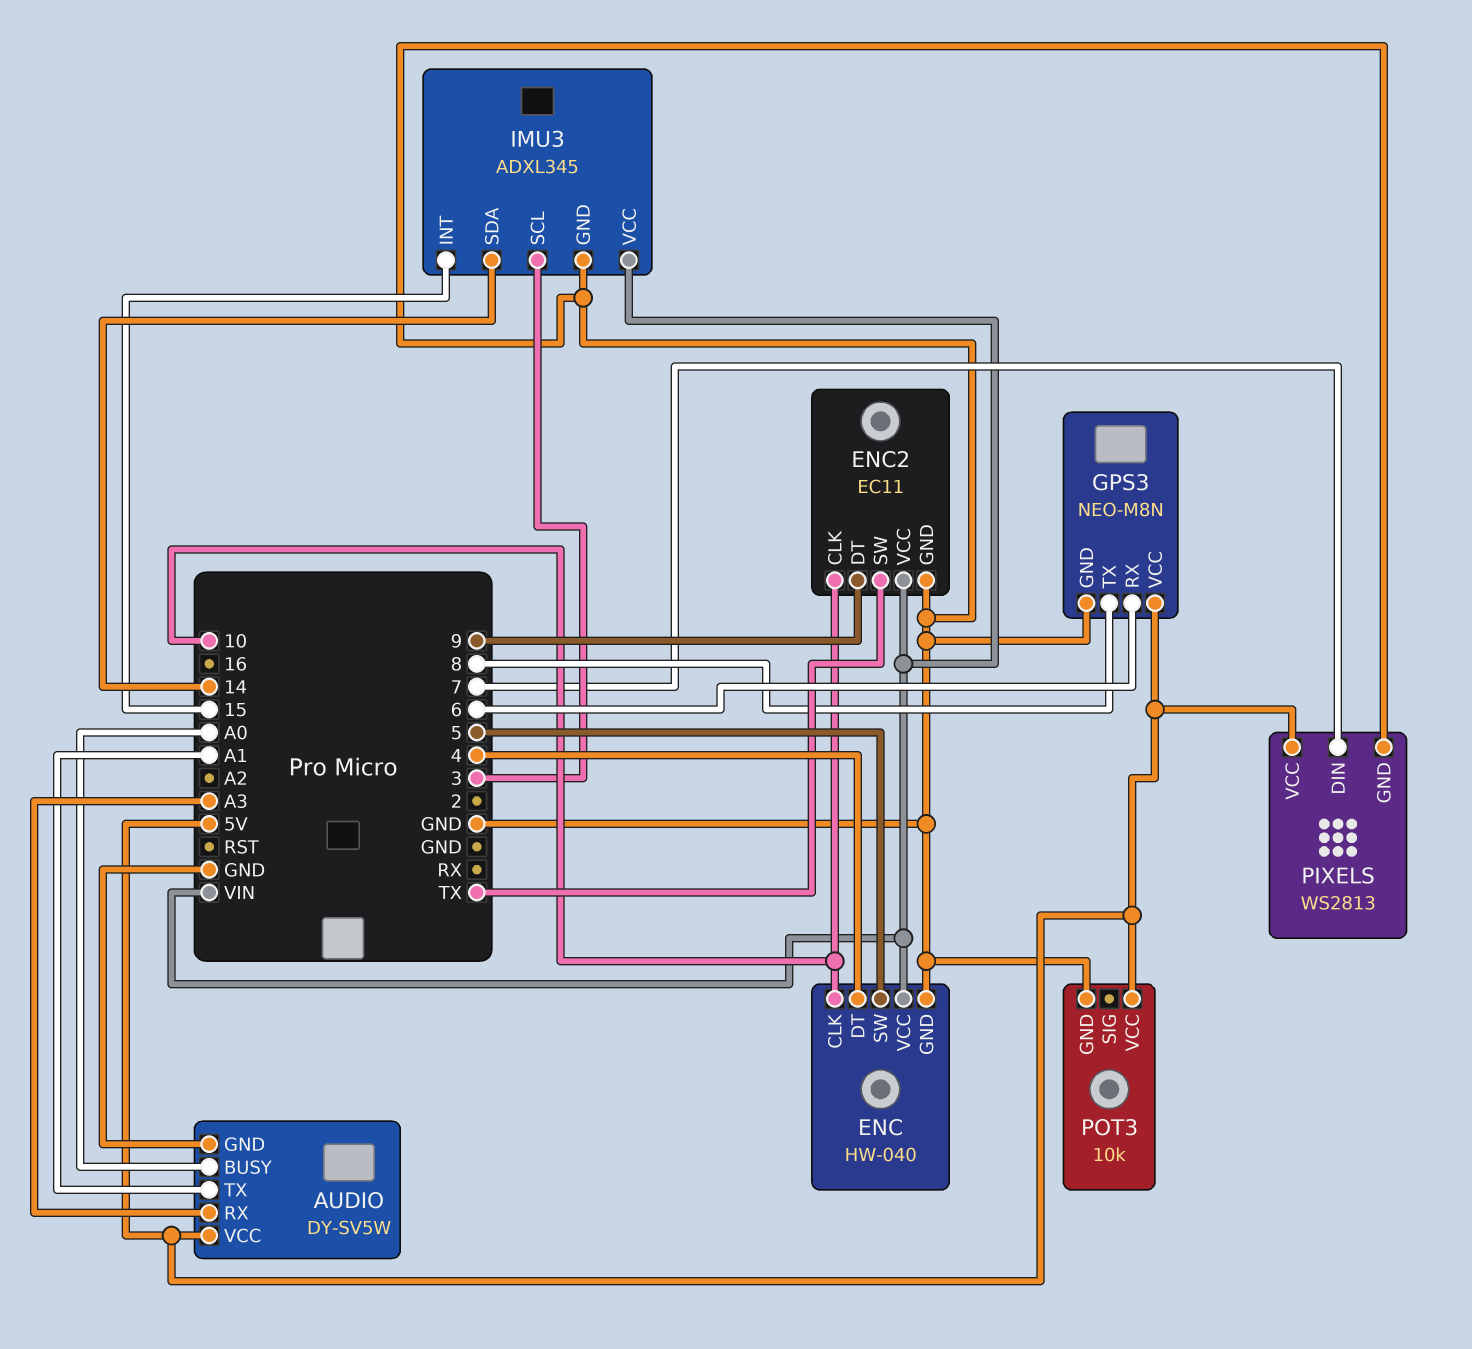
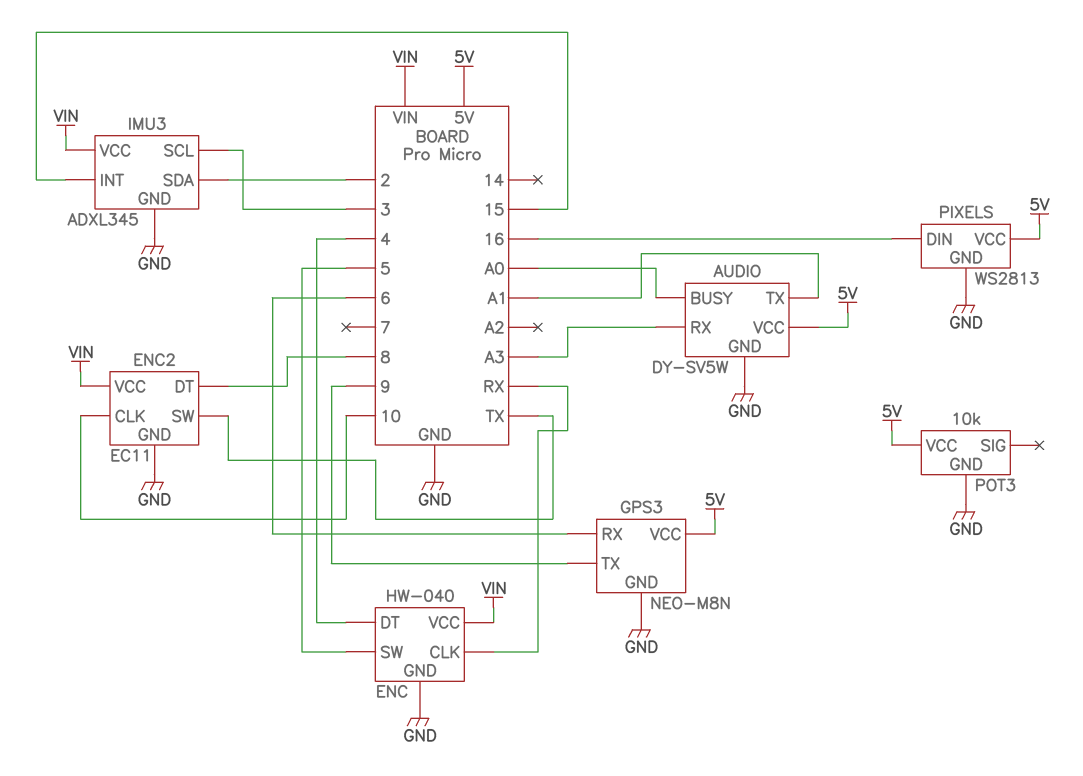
ENC pin CLK: 10 -> RX
ENC2 pin DT: 9 -> 8
GPS3 pin TX: 8 -> 9
IMU3 pin SDA: 14 -> 2
PIXELS pin DIN: 7 -> 16

